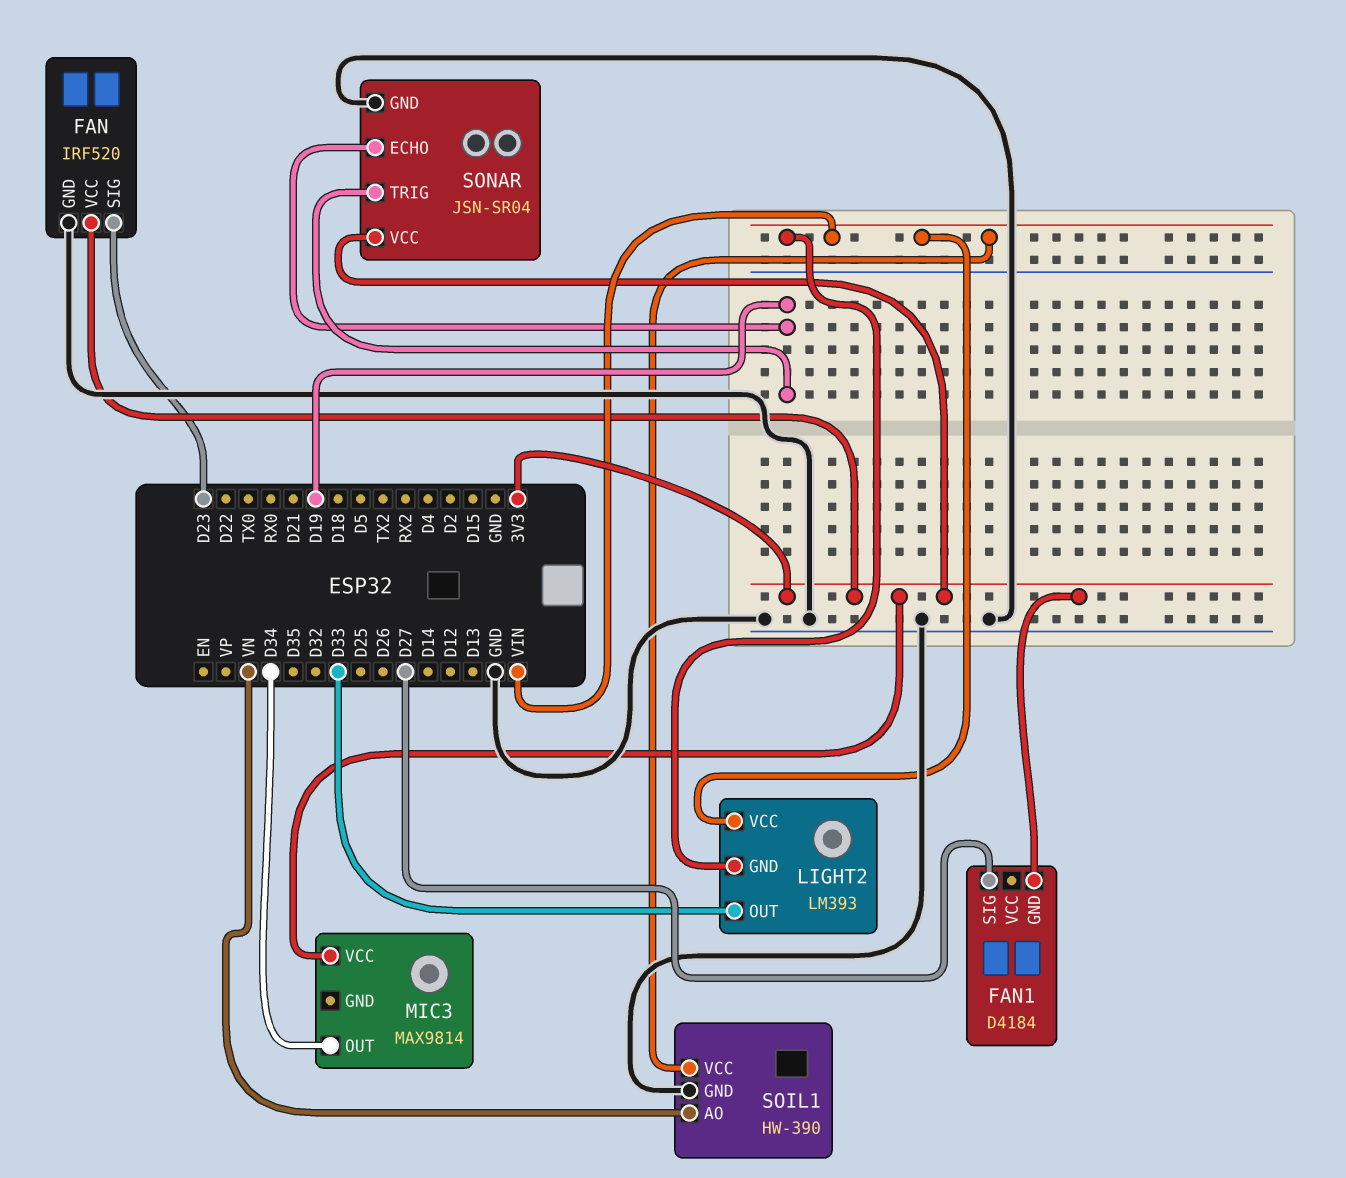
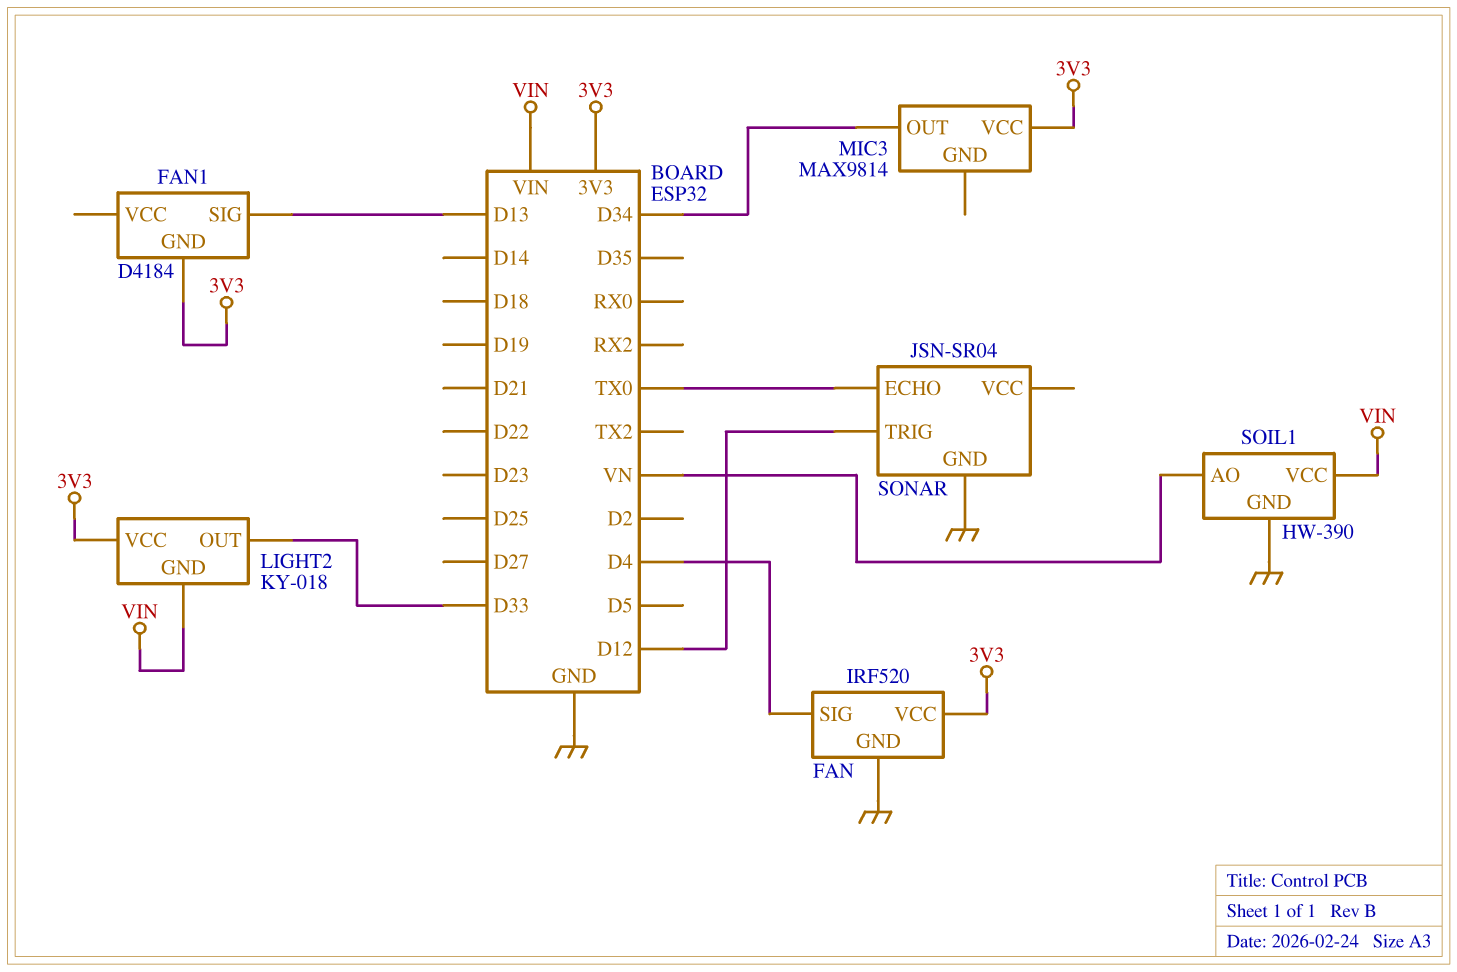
FAN pin SIG: D23 -> D4
FAN1 pin SIG: D27 -> D13
LIGHT2: LM393 -> KY-018
LIGHT2 pin VCC: VIN -> 3V3
SONAR pin ECHO: D19 -> TX0
SONAR pin TRIG: D19 -> D12
SONAR pin VCC: 3V3 -> none

